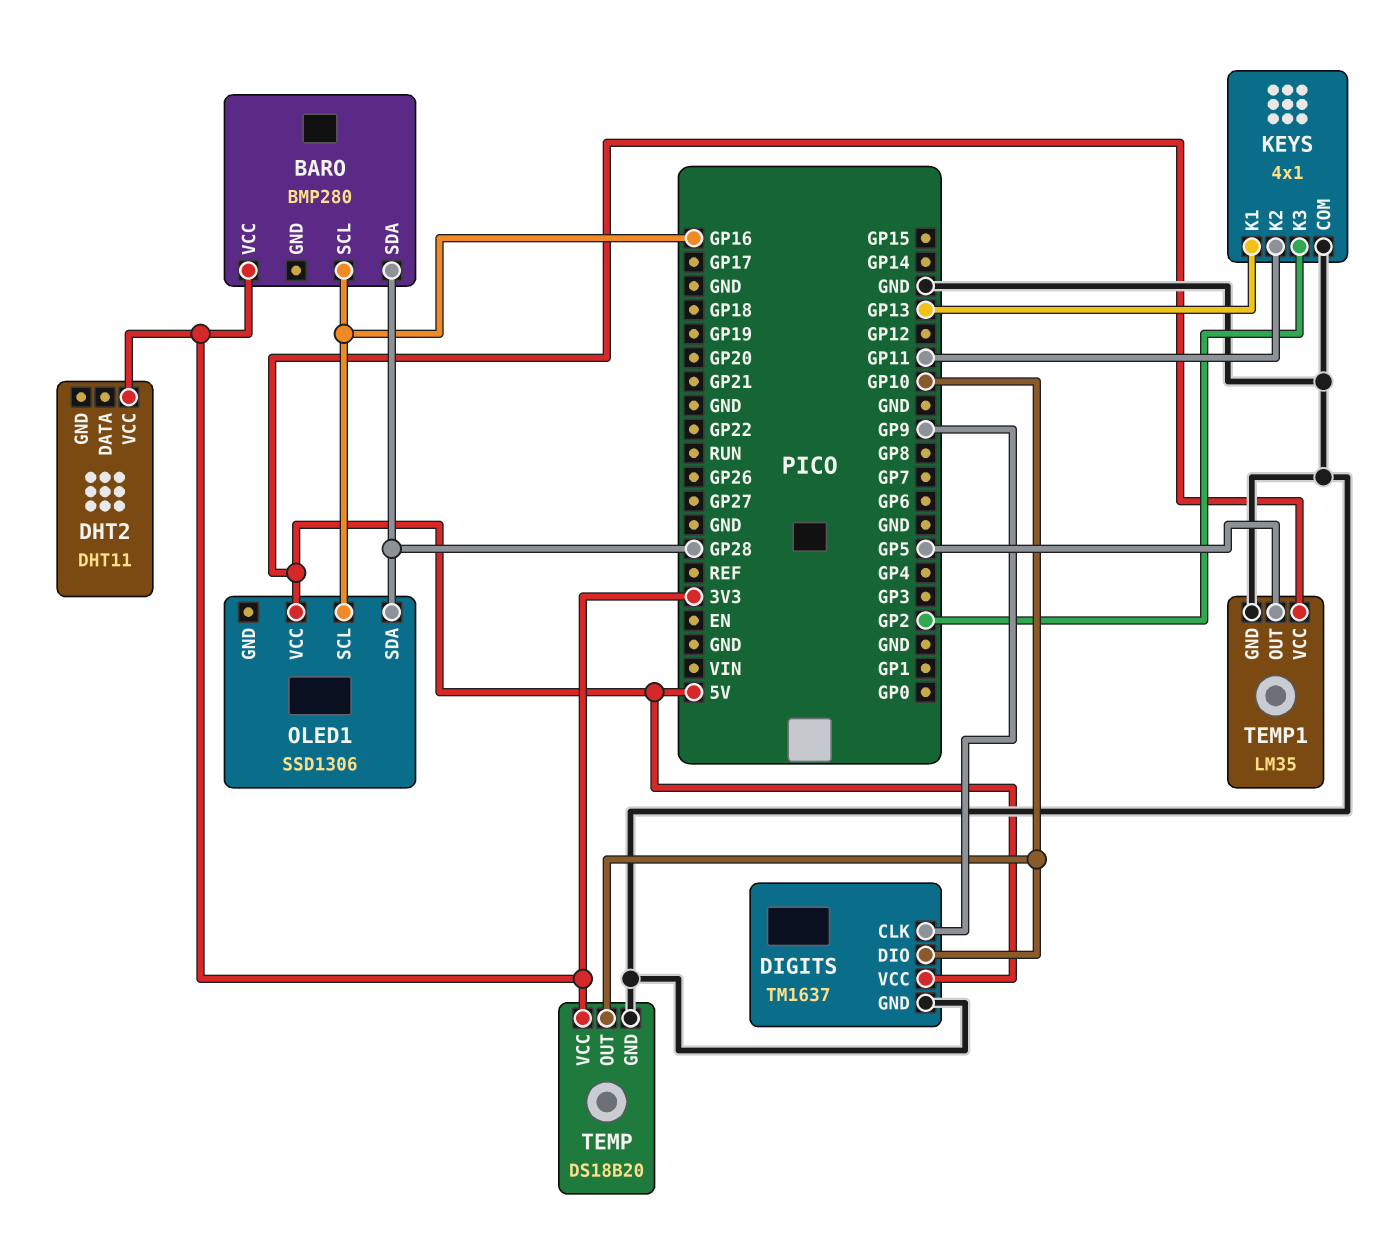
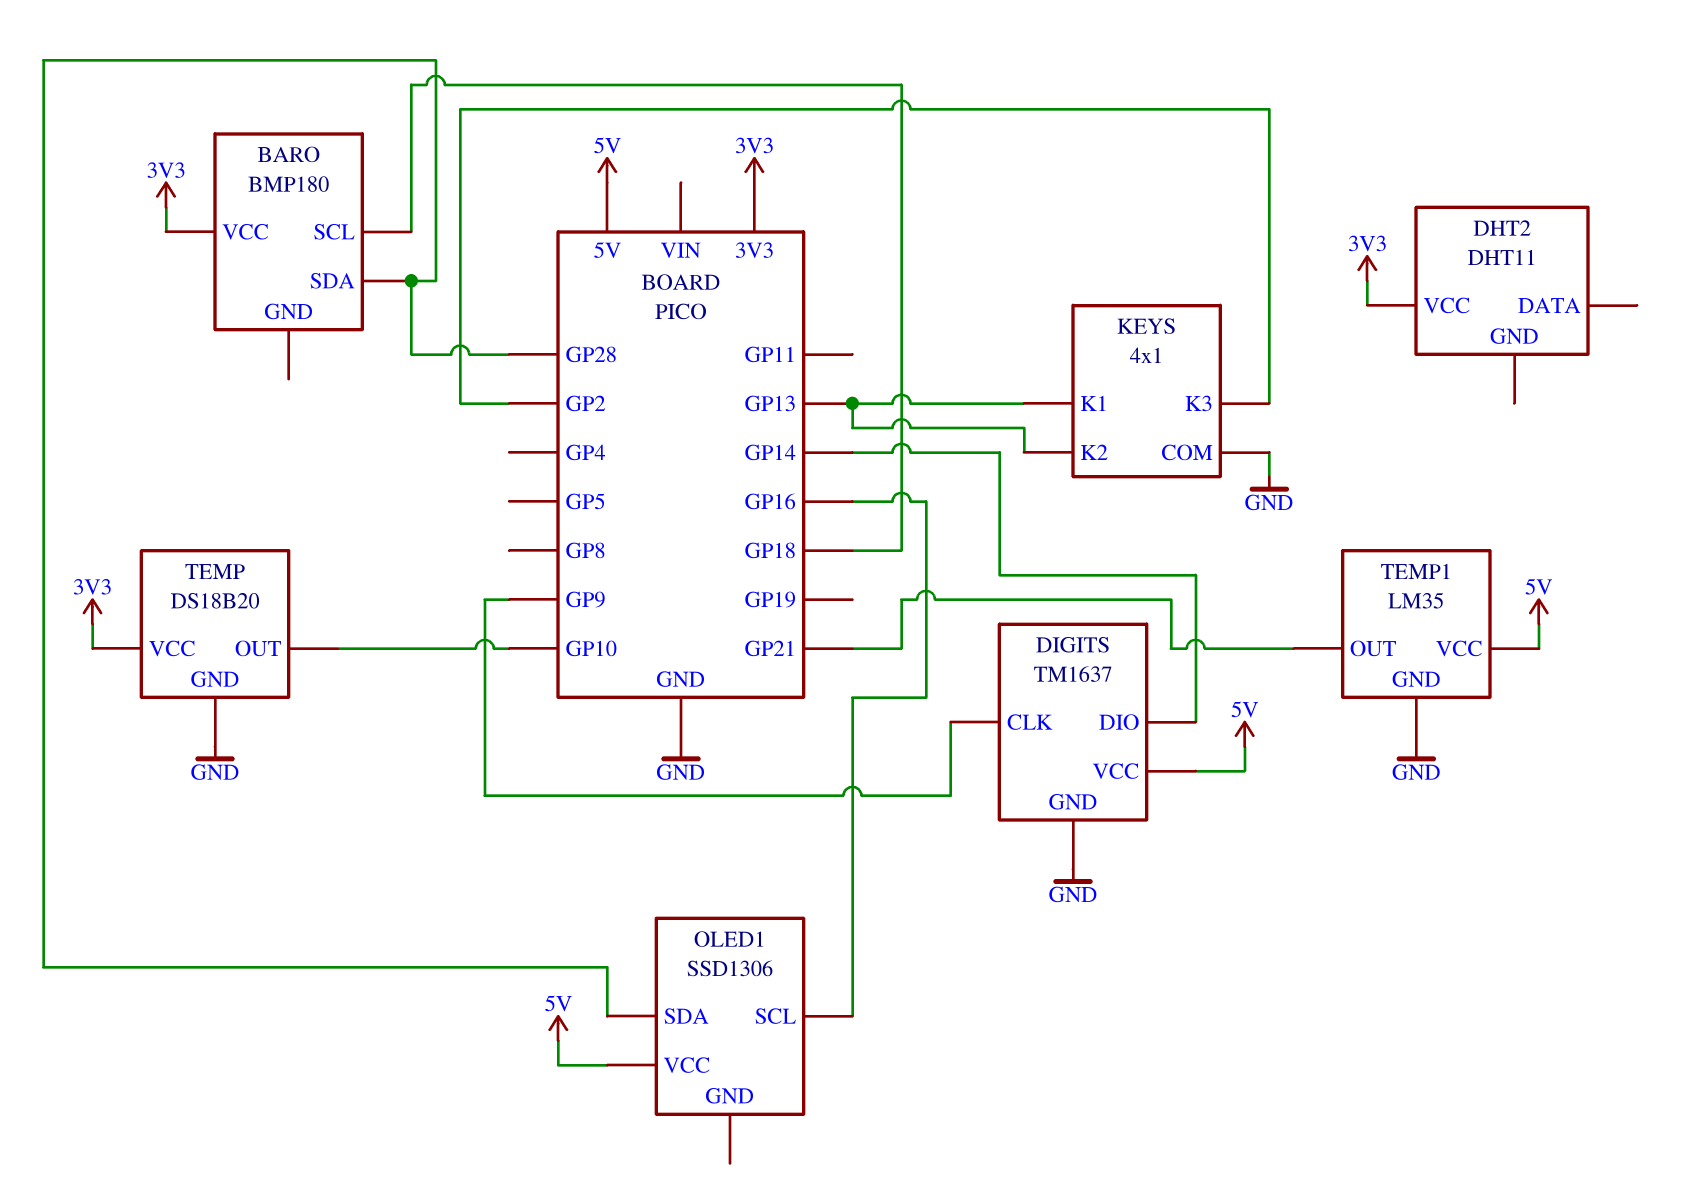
BARO: BMP280 -> BMP180
BARO pin SCL: GP16 -> GP18
DIGITS pin DIO: GP10 -> GP14
KEYS pin K2: GP11 -> GP13
TEMP1 pin OUT: GP5 -> GP21

